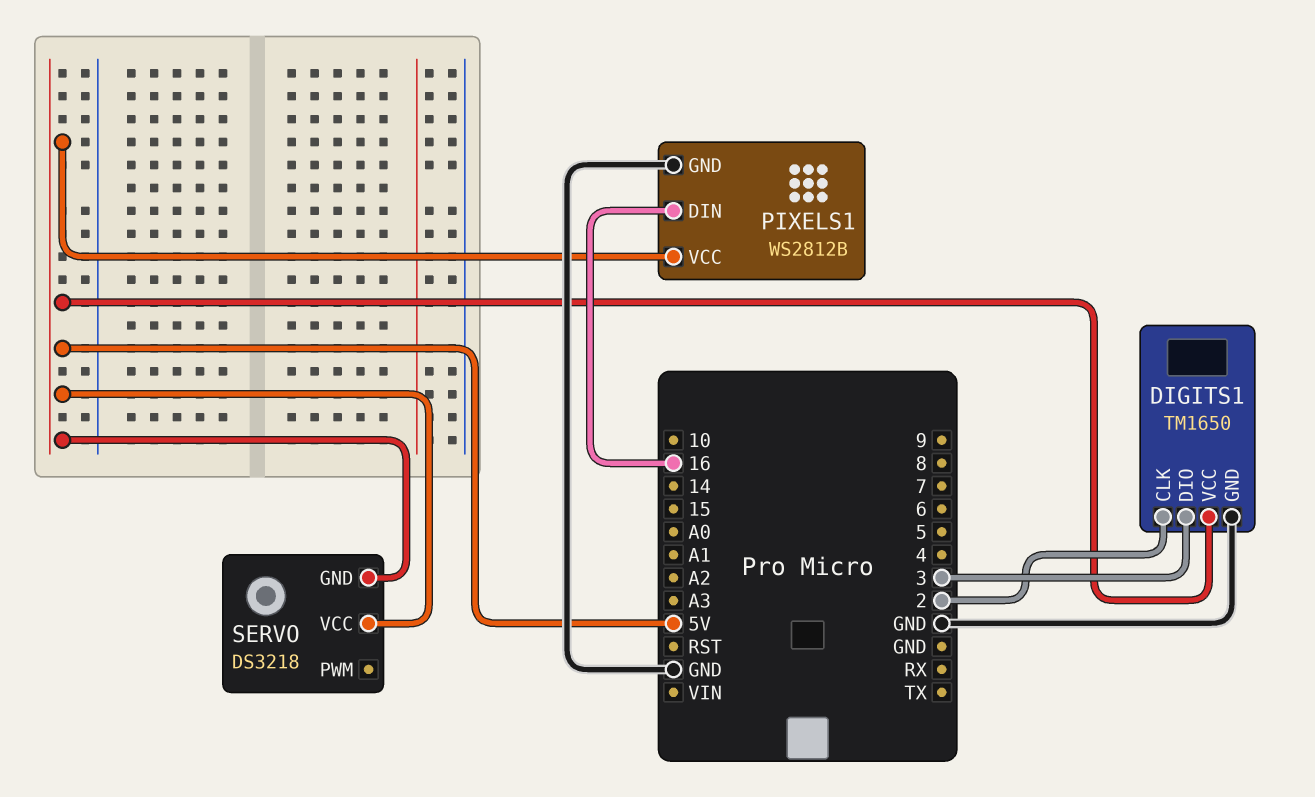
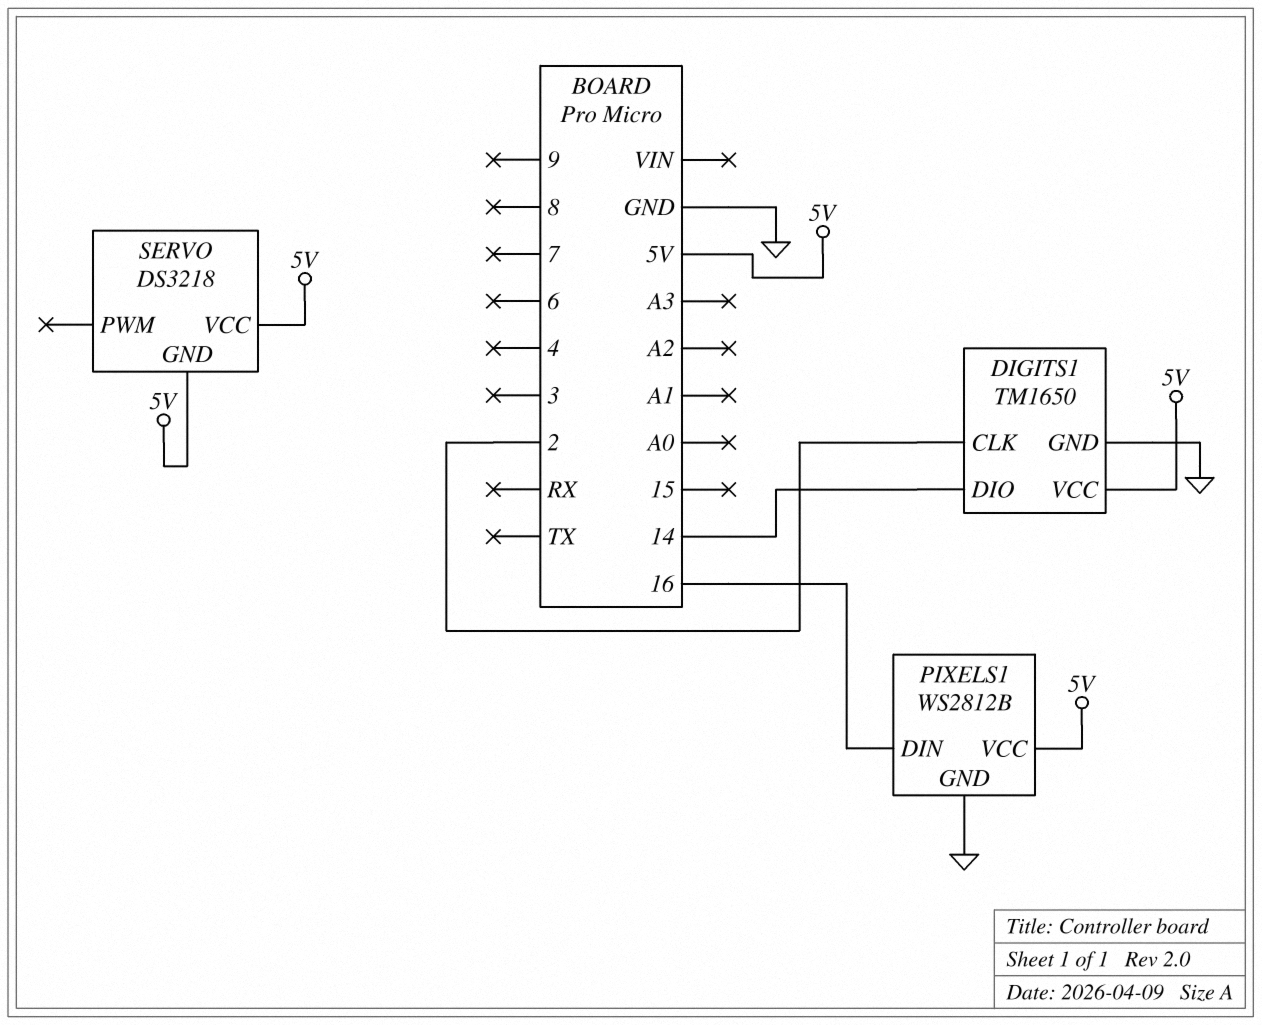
DIGITS1 pin DIO: 3 -> 14

